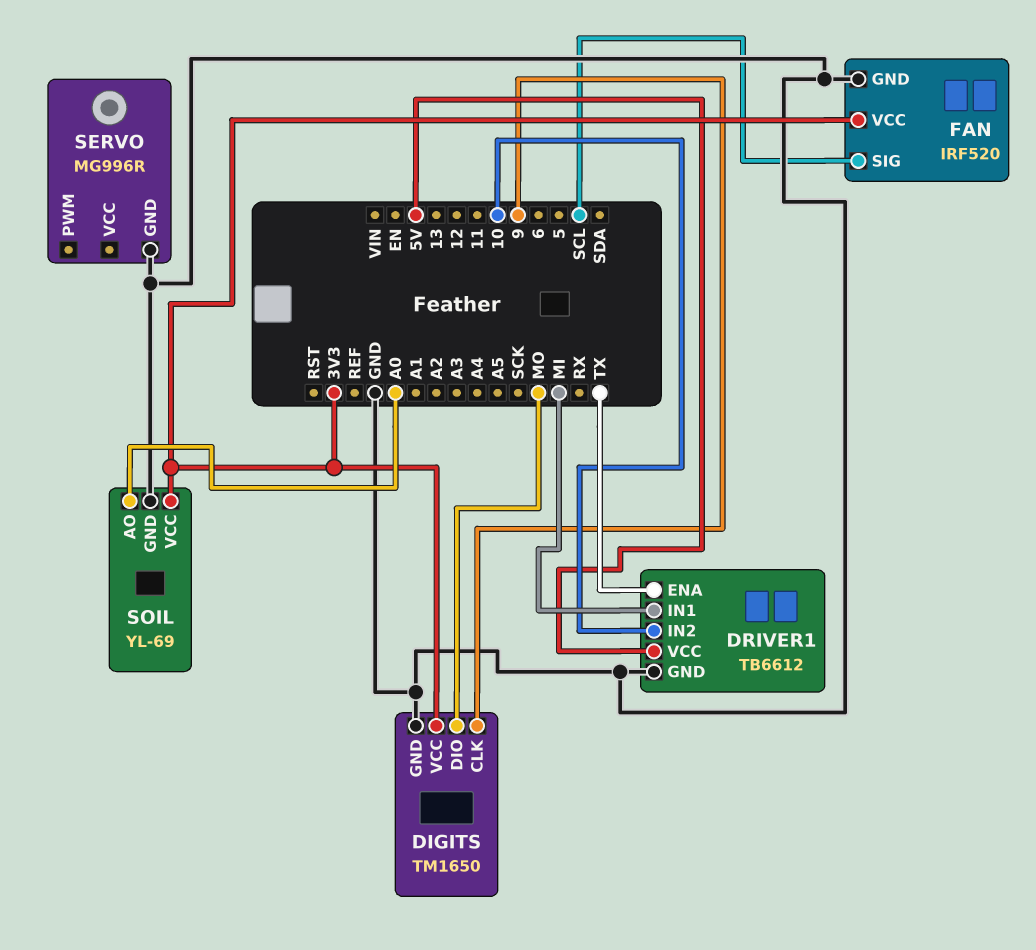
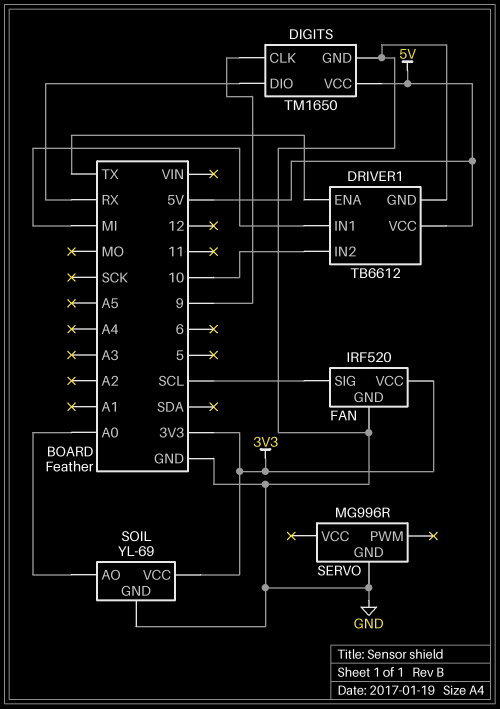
DIGITS pin DIO: MO -> RX
DIGITS pin VCC: 3V3 -> 5V

